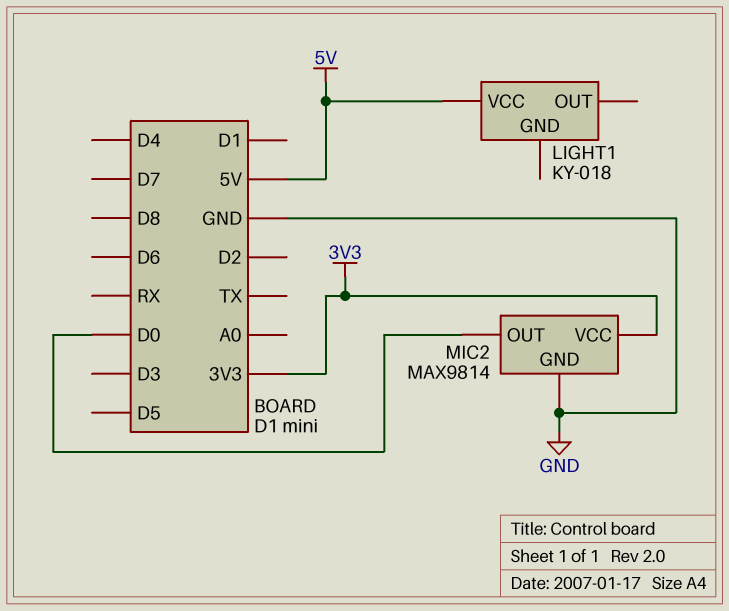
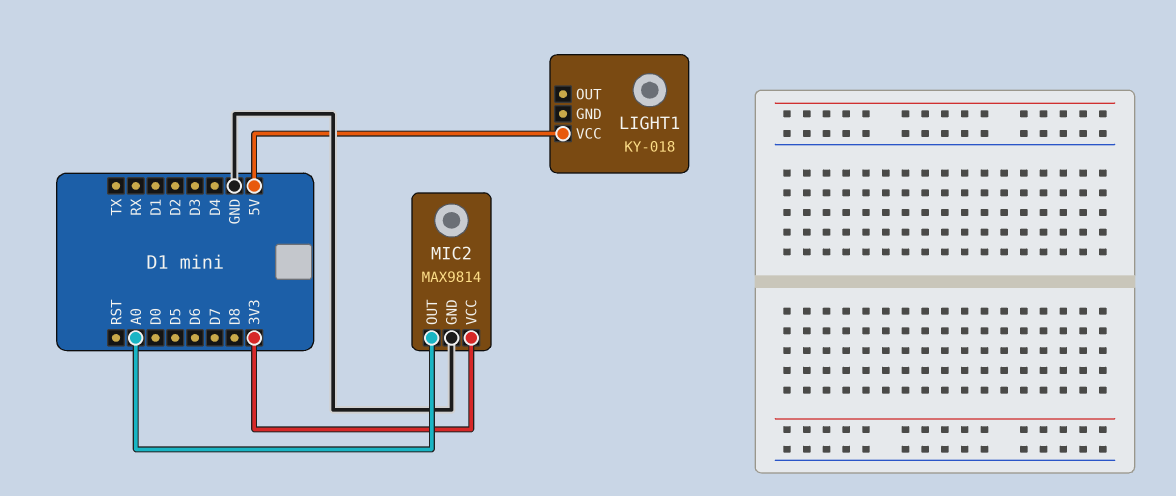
MIC2 pin OUT: D0 -> A0

